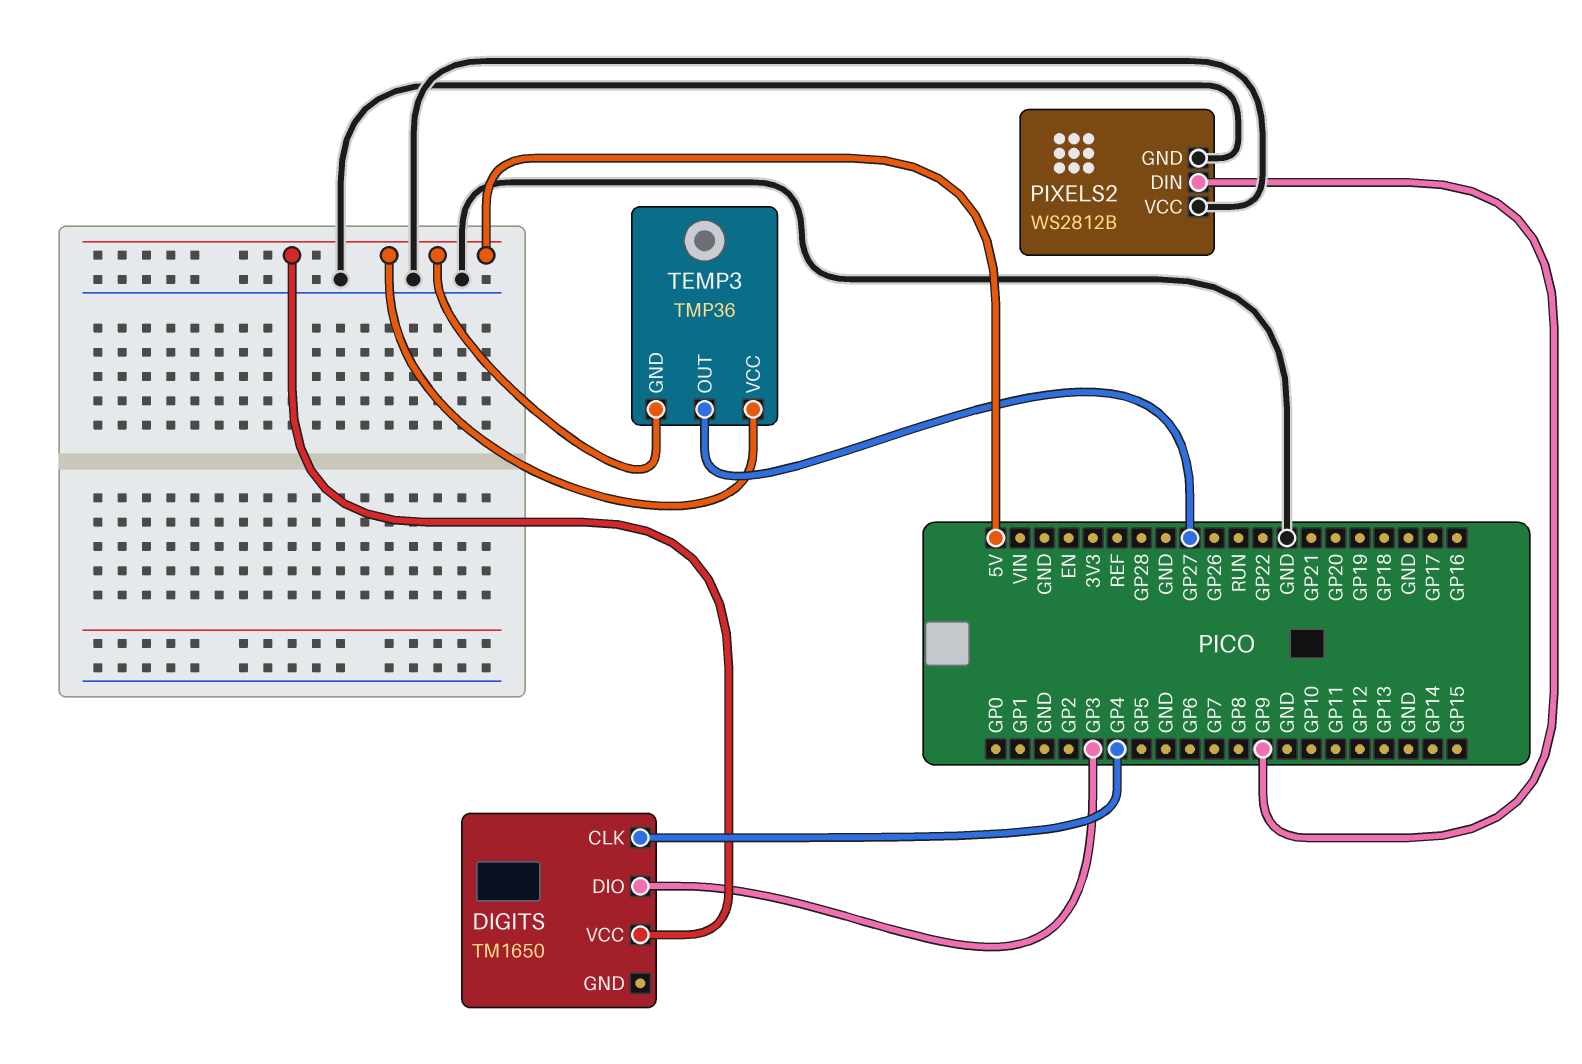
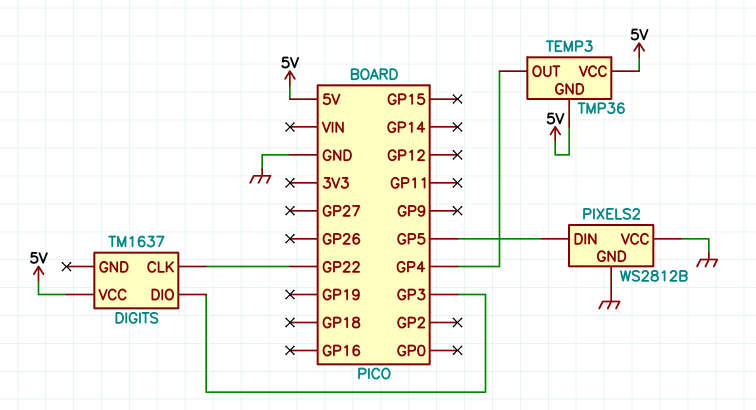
DIGITS: TM1650 -> TM1637
DIGITS pin CLK: GP4 -> GP22
PIXELS2 pin DIN: GP9 -> GP5
TEMP3 pin OUT: GP27 -> GP4

